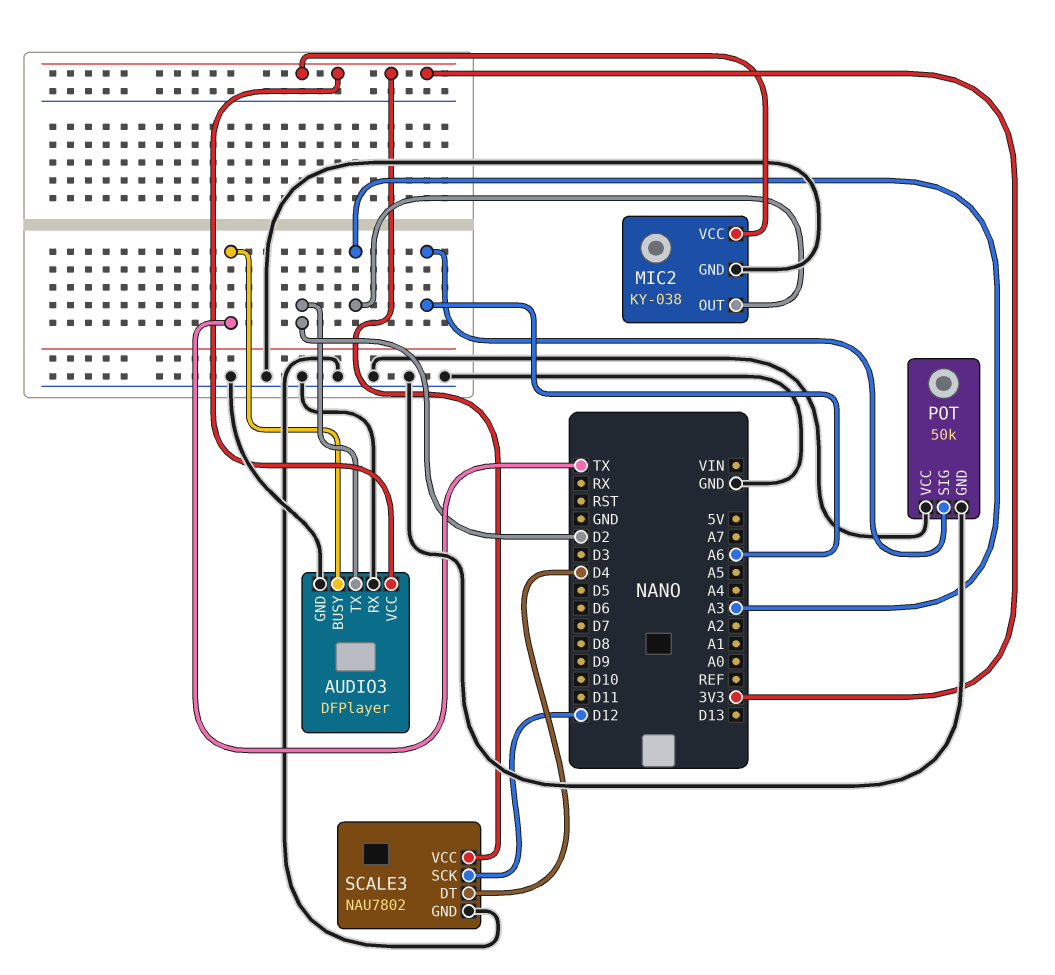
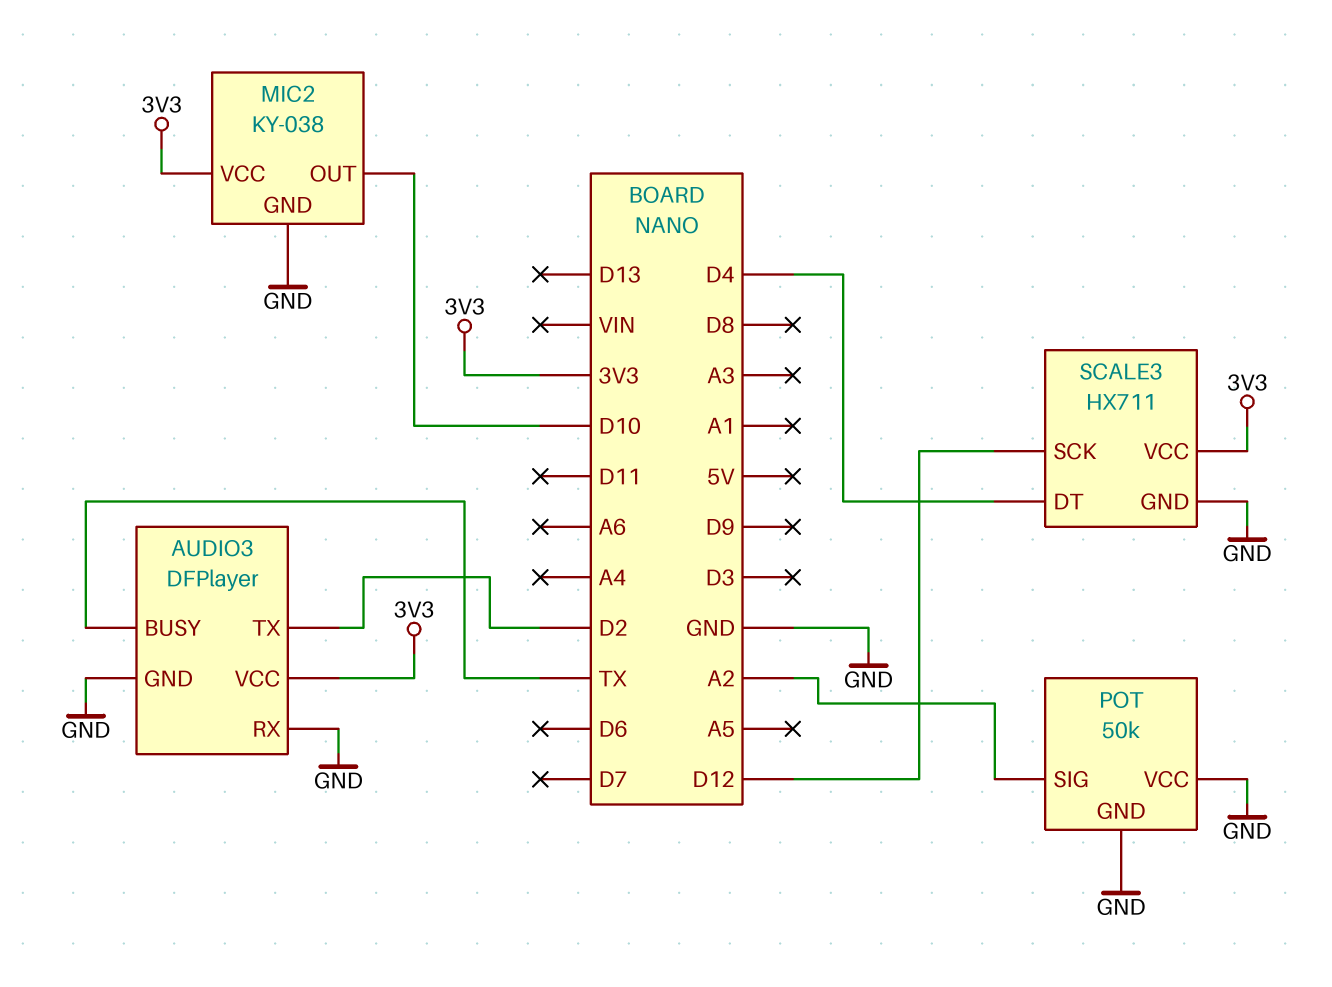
MIC2 pin OUT: A3 -> D10
POT pin SIG: A6 -> A2
SCALE3: NAU7802 -> HX711

